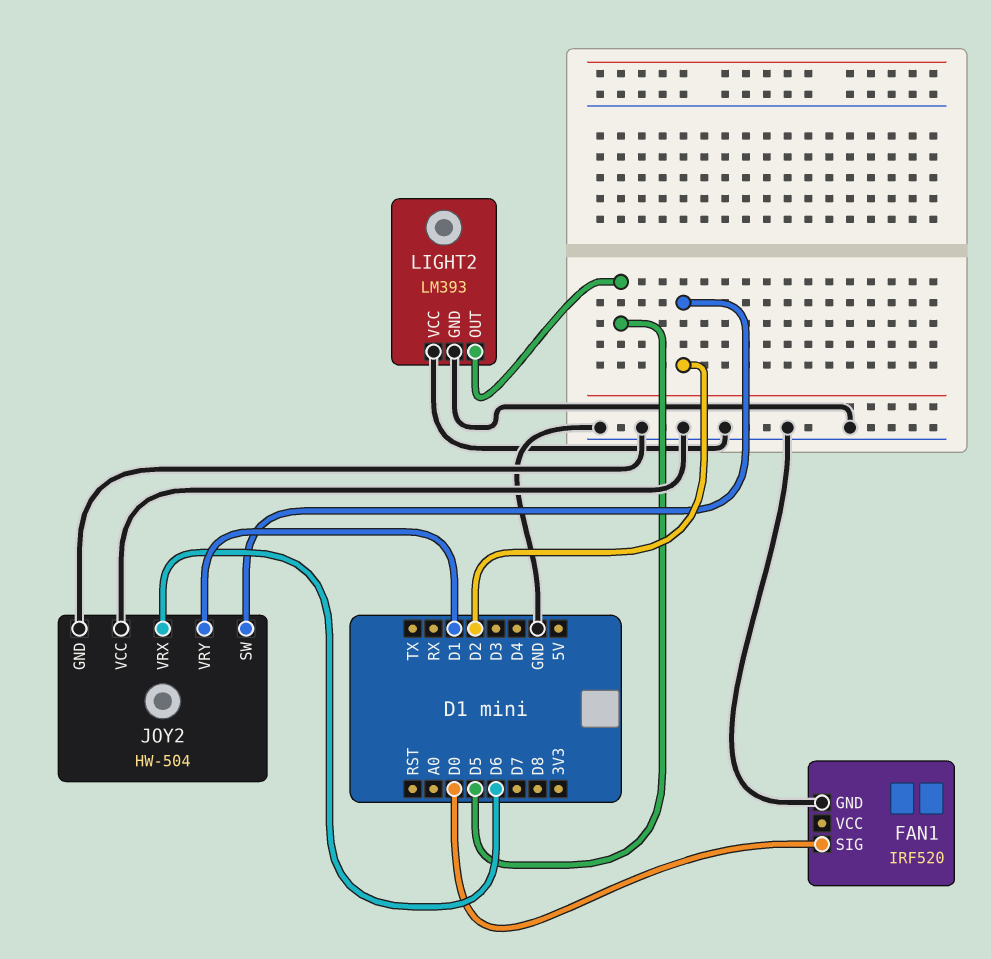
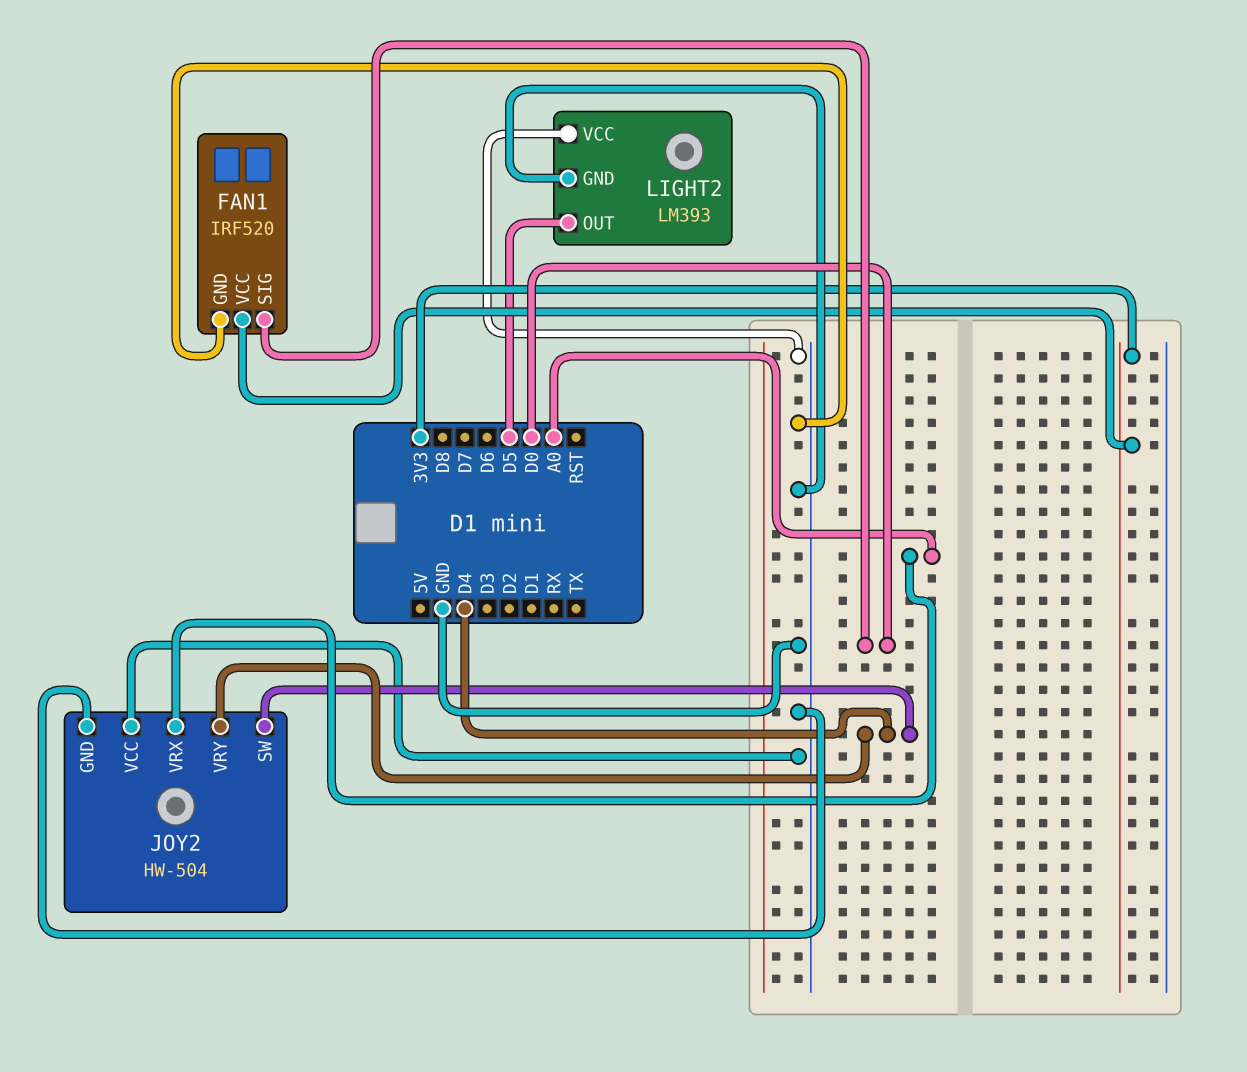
FAN1 pin VCC: none -> 3V3
JOY2 pin SW: D2 -> D4
JOY2 pin VRX: D6 -> A0
JOY2 pin VRY: D1 -> D4

